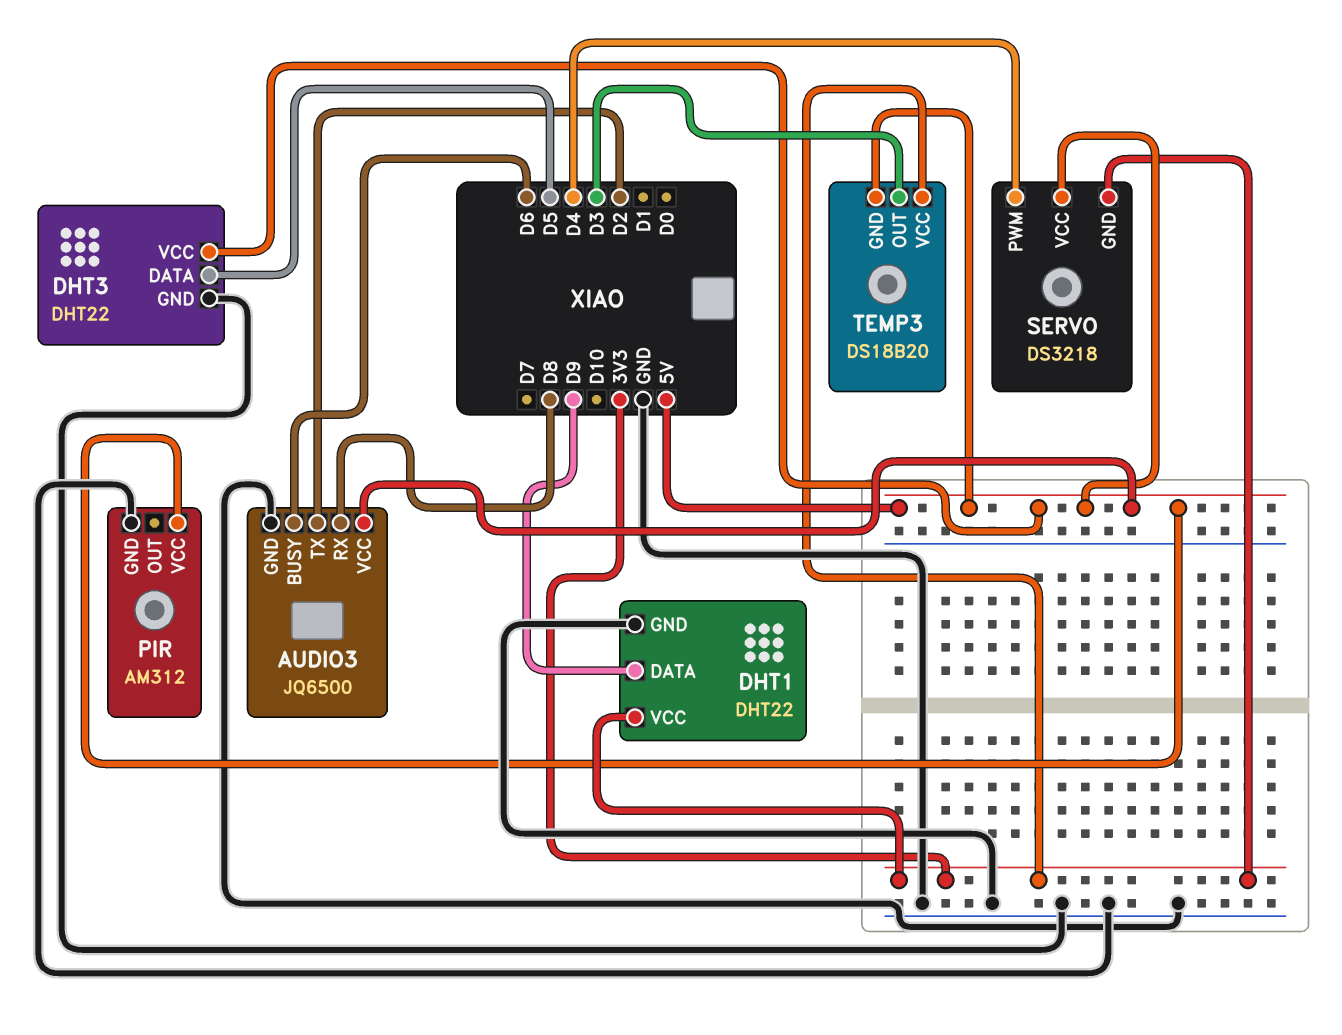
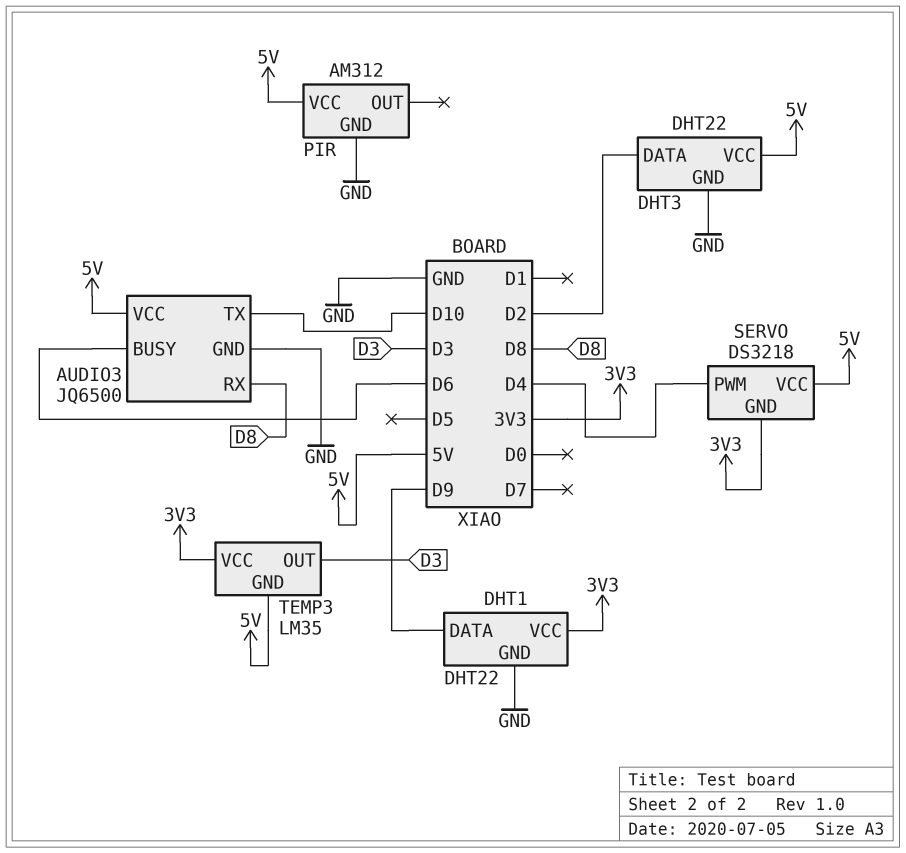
AUDIO3 pin TX: D2 -> D10
DHT3 pin DATA: D5 -> D2
TEMP3: DS18B20 -> LM35

